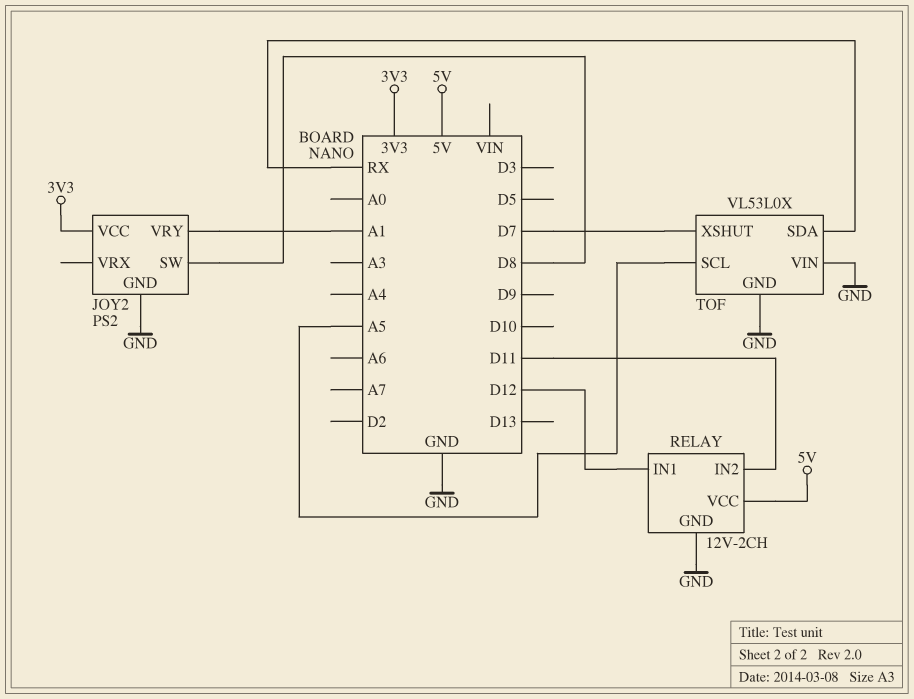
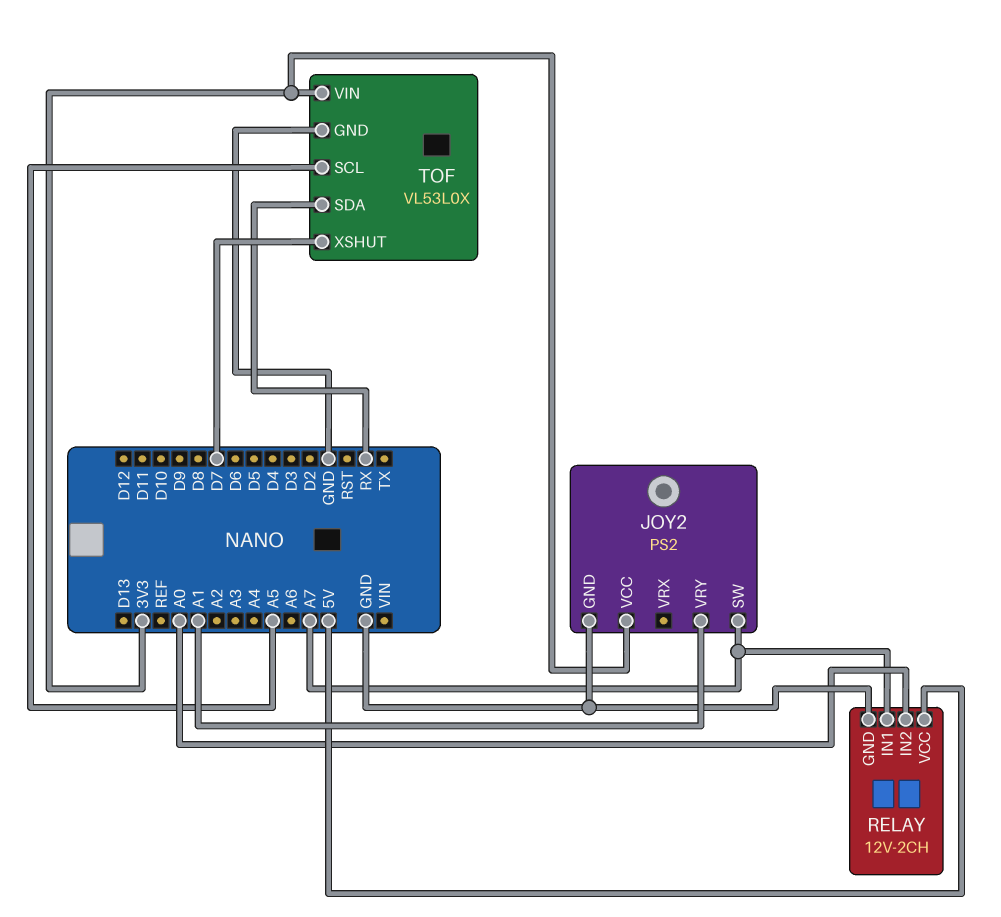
JOY2 pin SW: D8 -> A7
RELAY pin IN1: D12 -> A7
RELAY pin IN2: D11 -> A0
TOF pin VIN: GND -> 3V3

